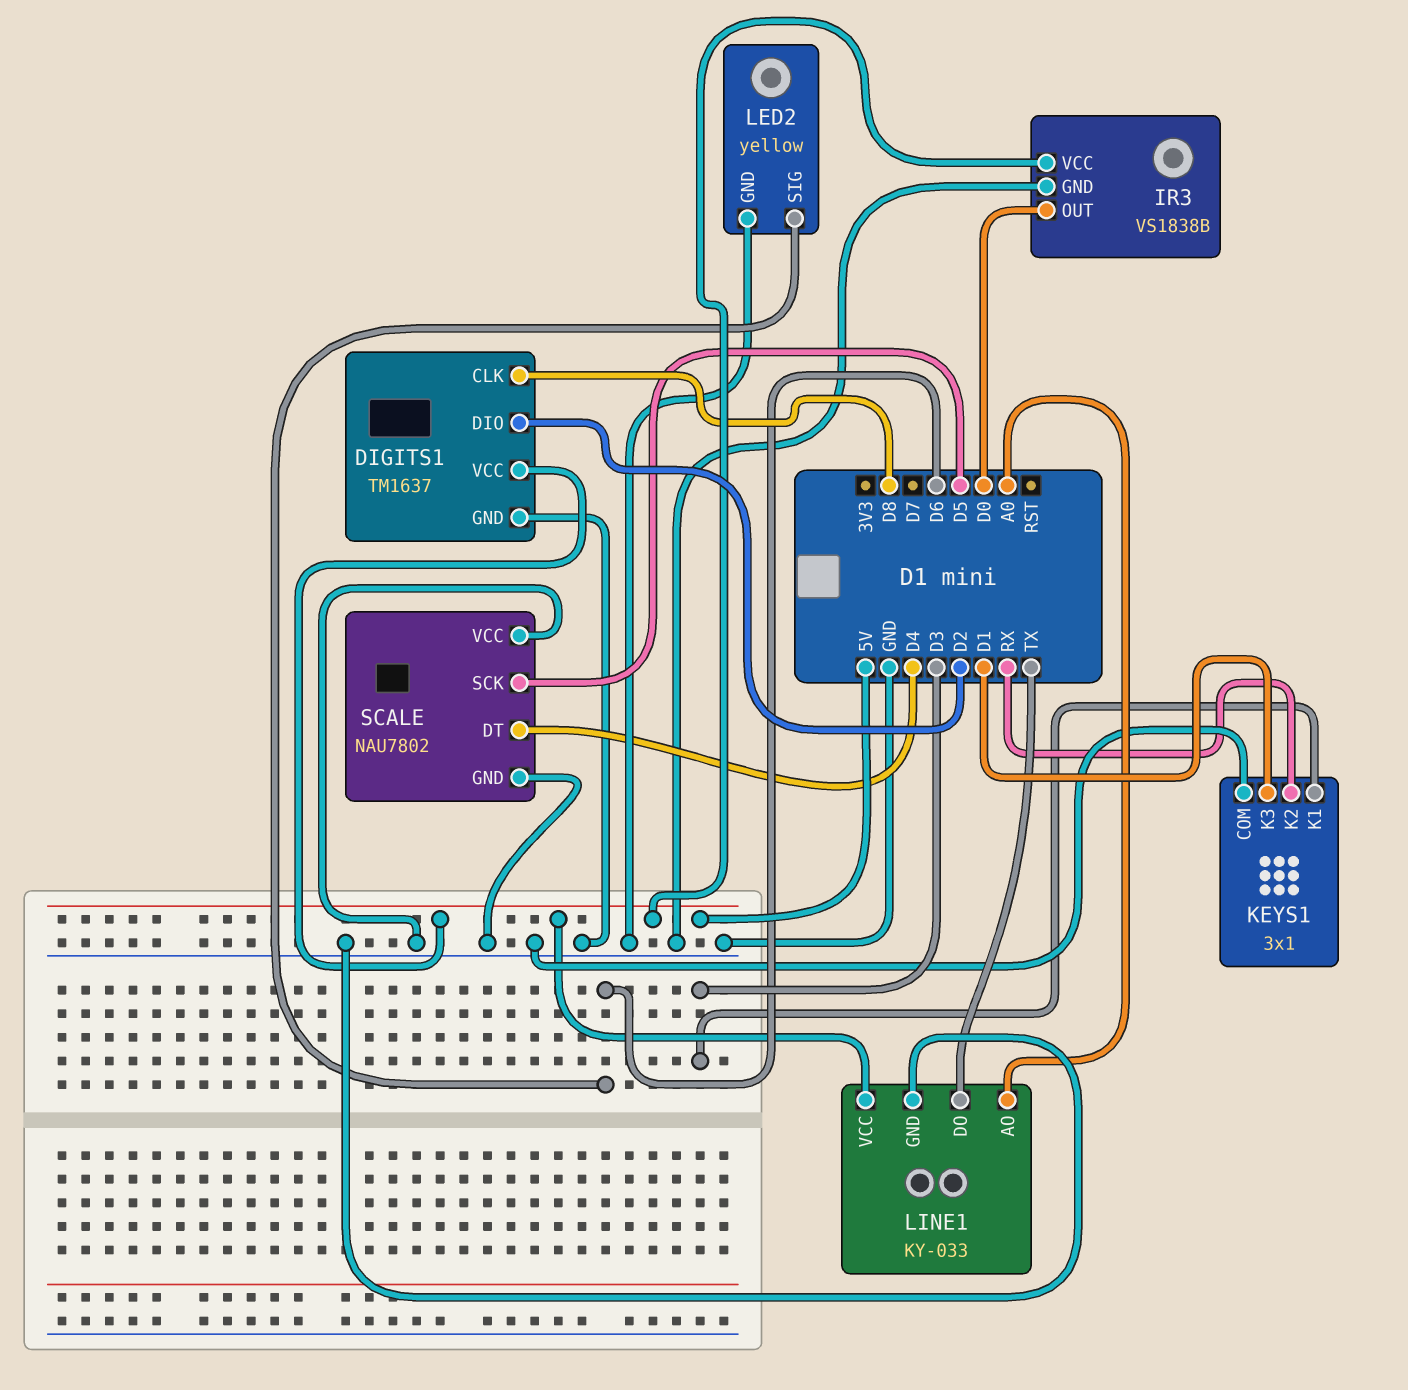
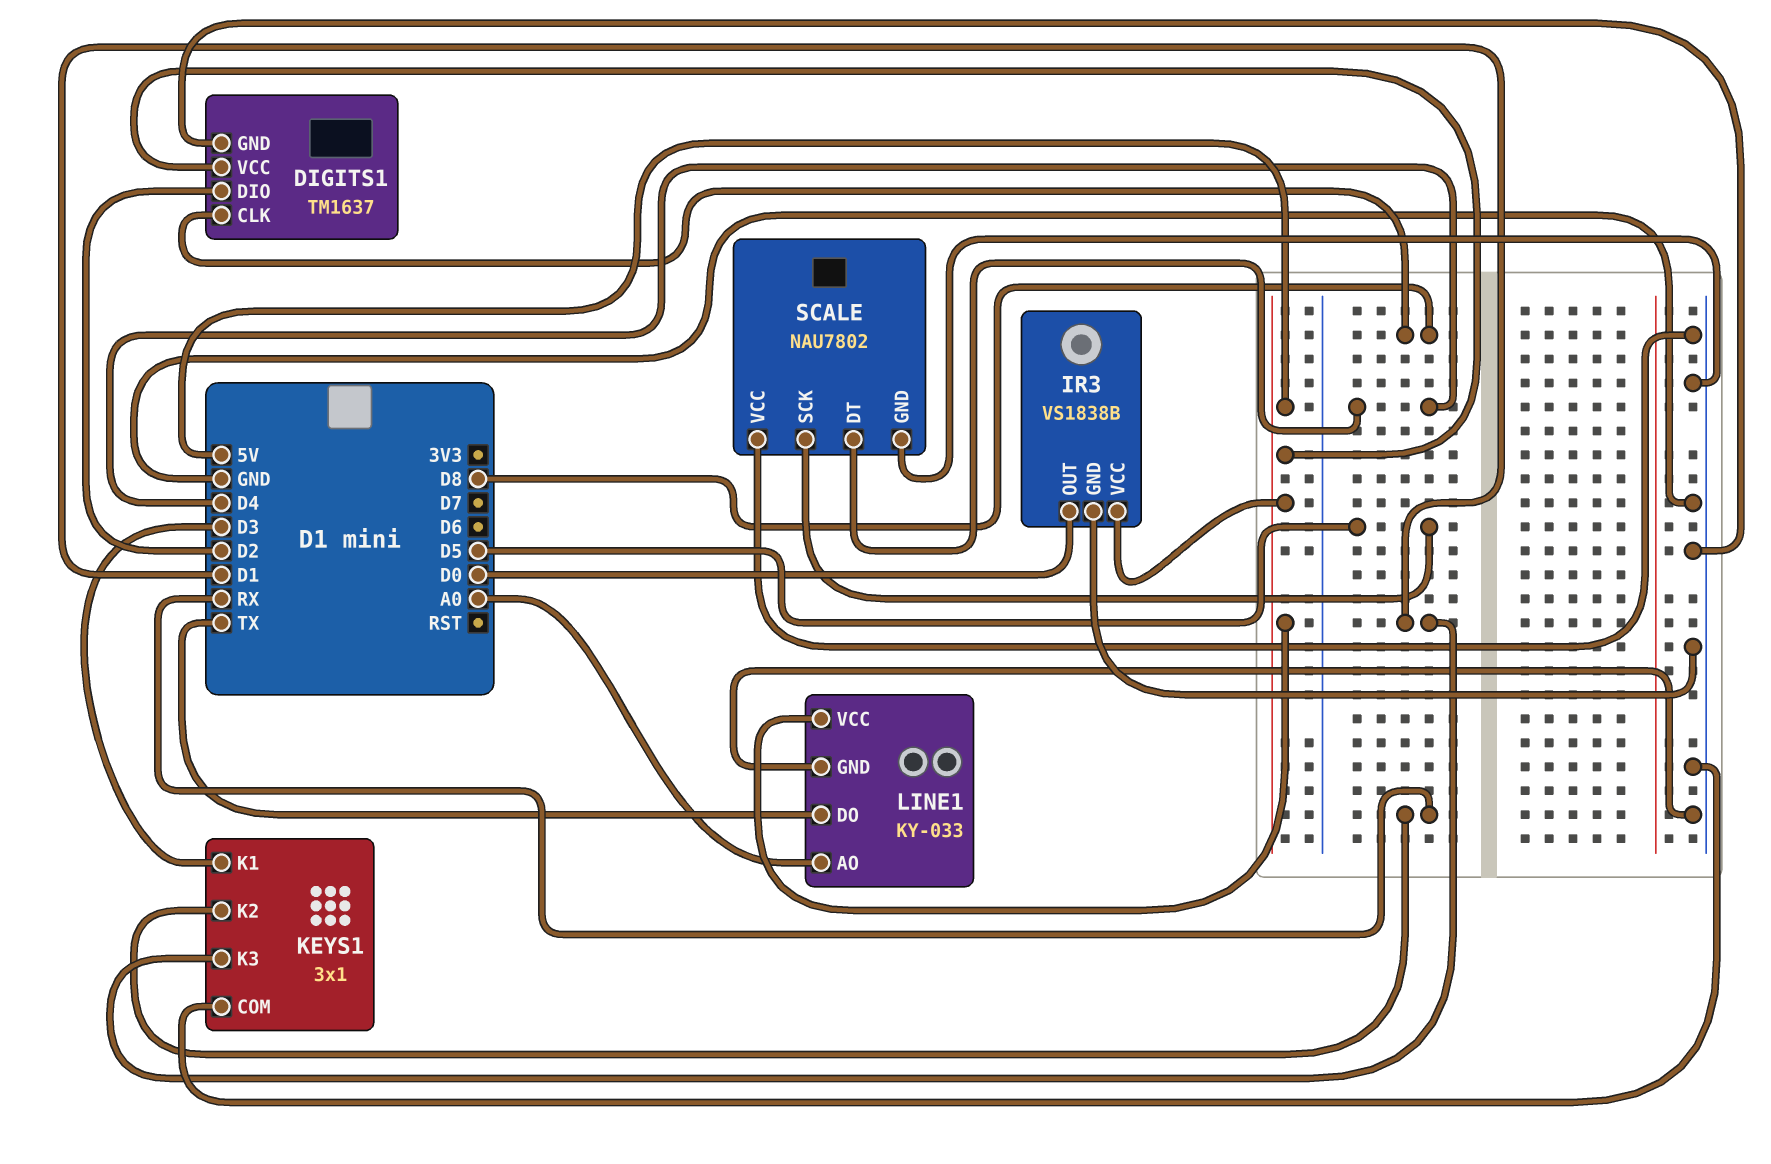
LED2: yellow -> none
LED2 pin GND: GND -> none
LED2 pin SIG: D6 -> none

